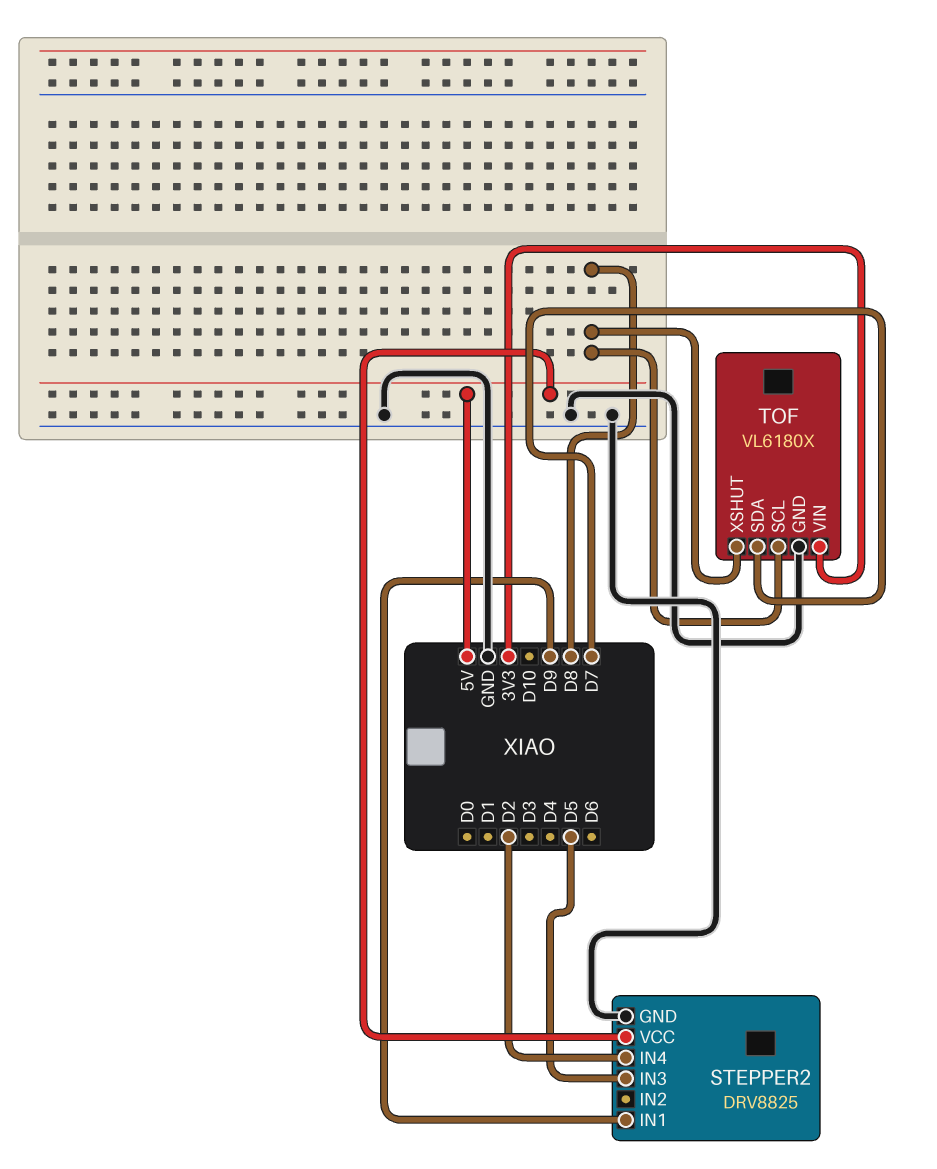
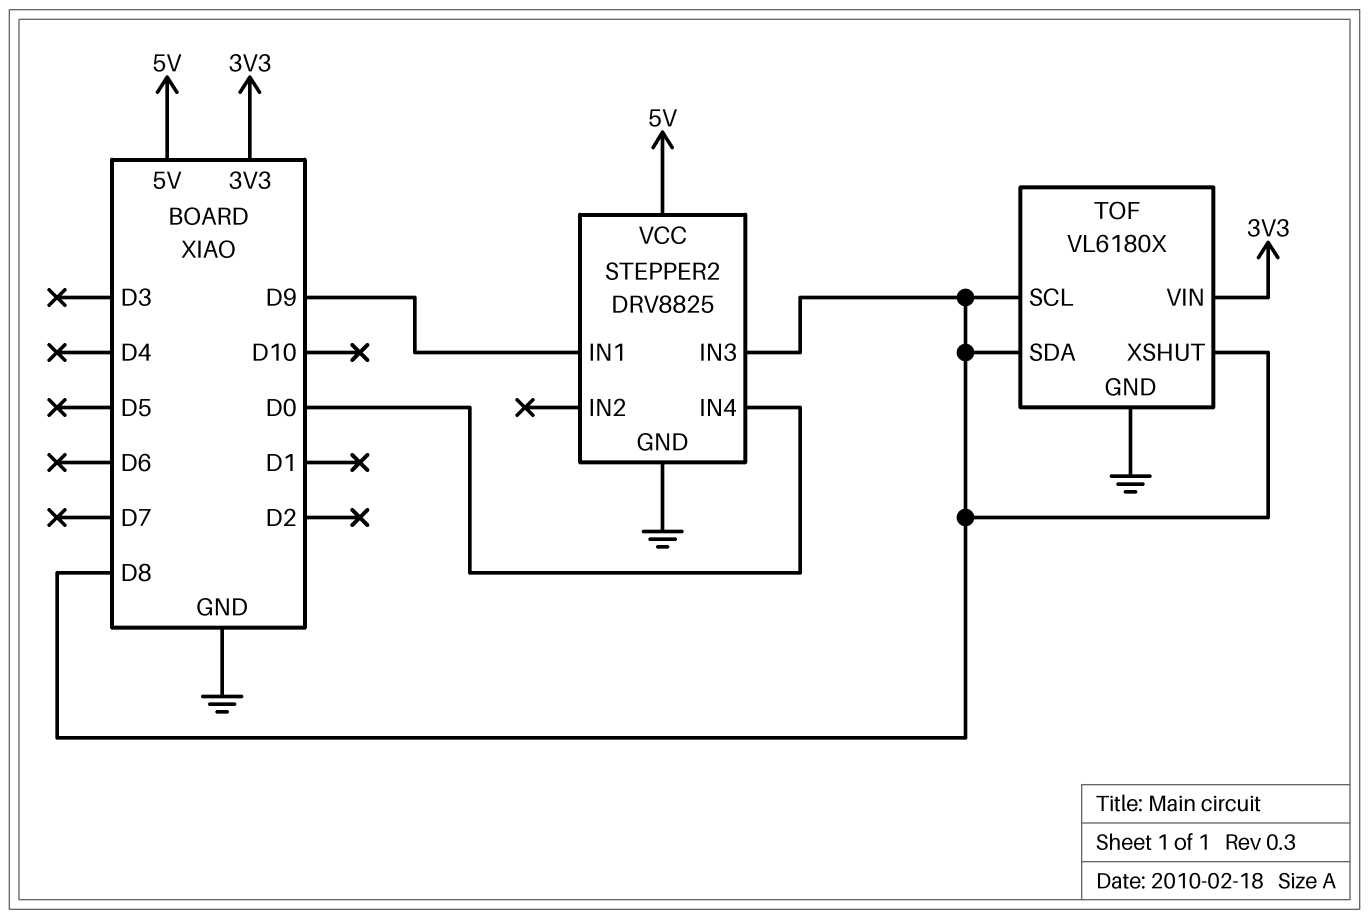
STEPPER2 pin IN3: D5 -> D8
STEPPER2 pin IN4: D2 -> D0
TOF pin SDA: D7 -> D8

